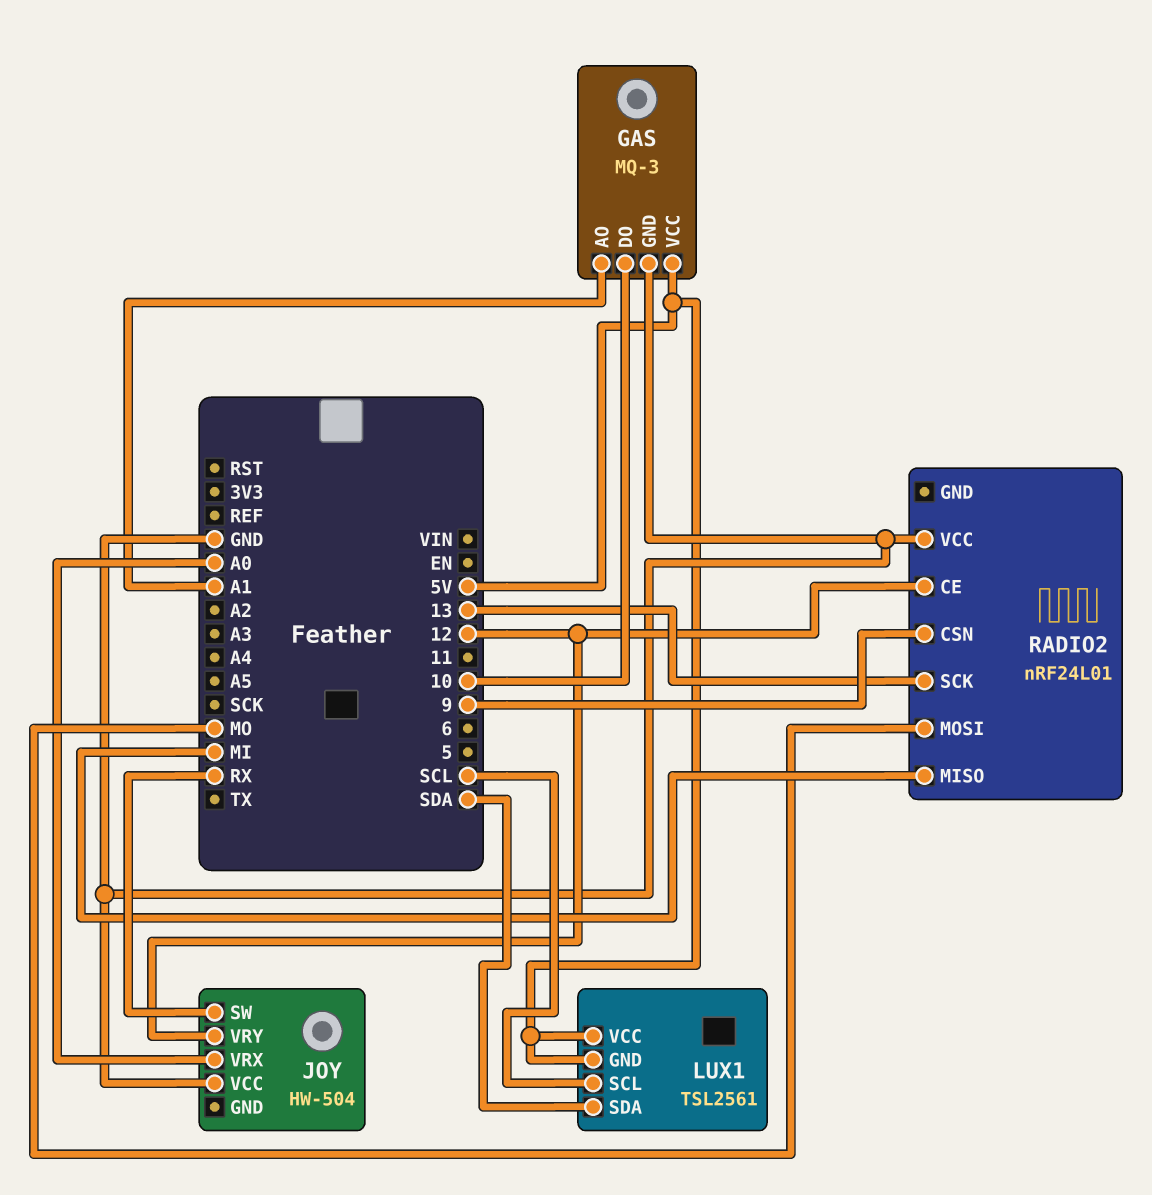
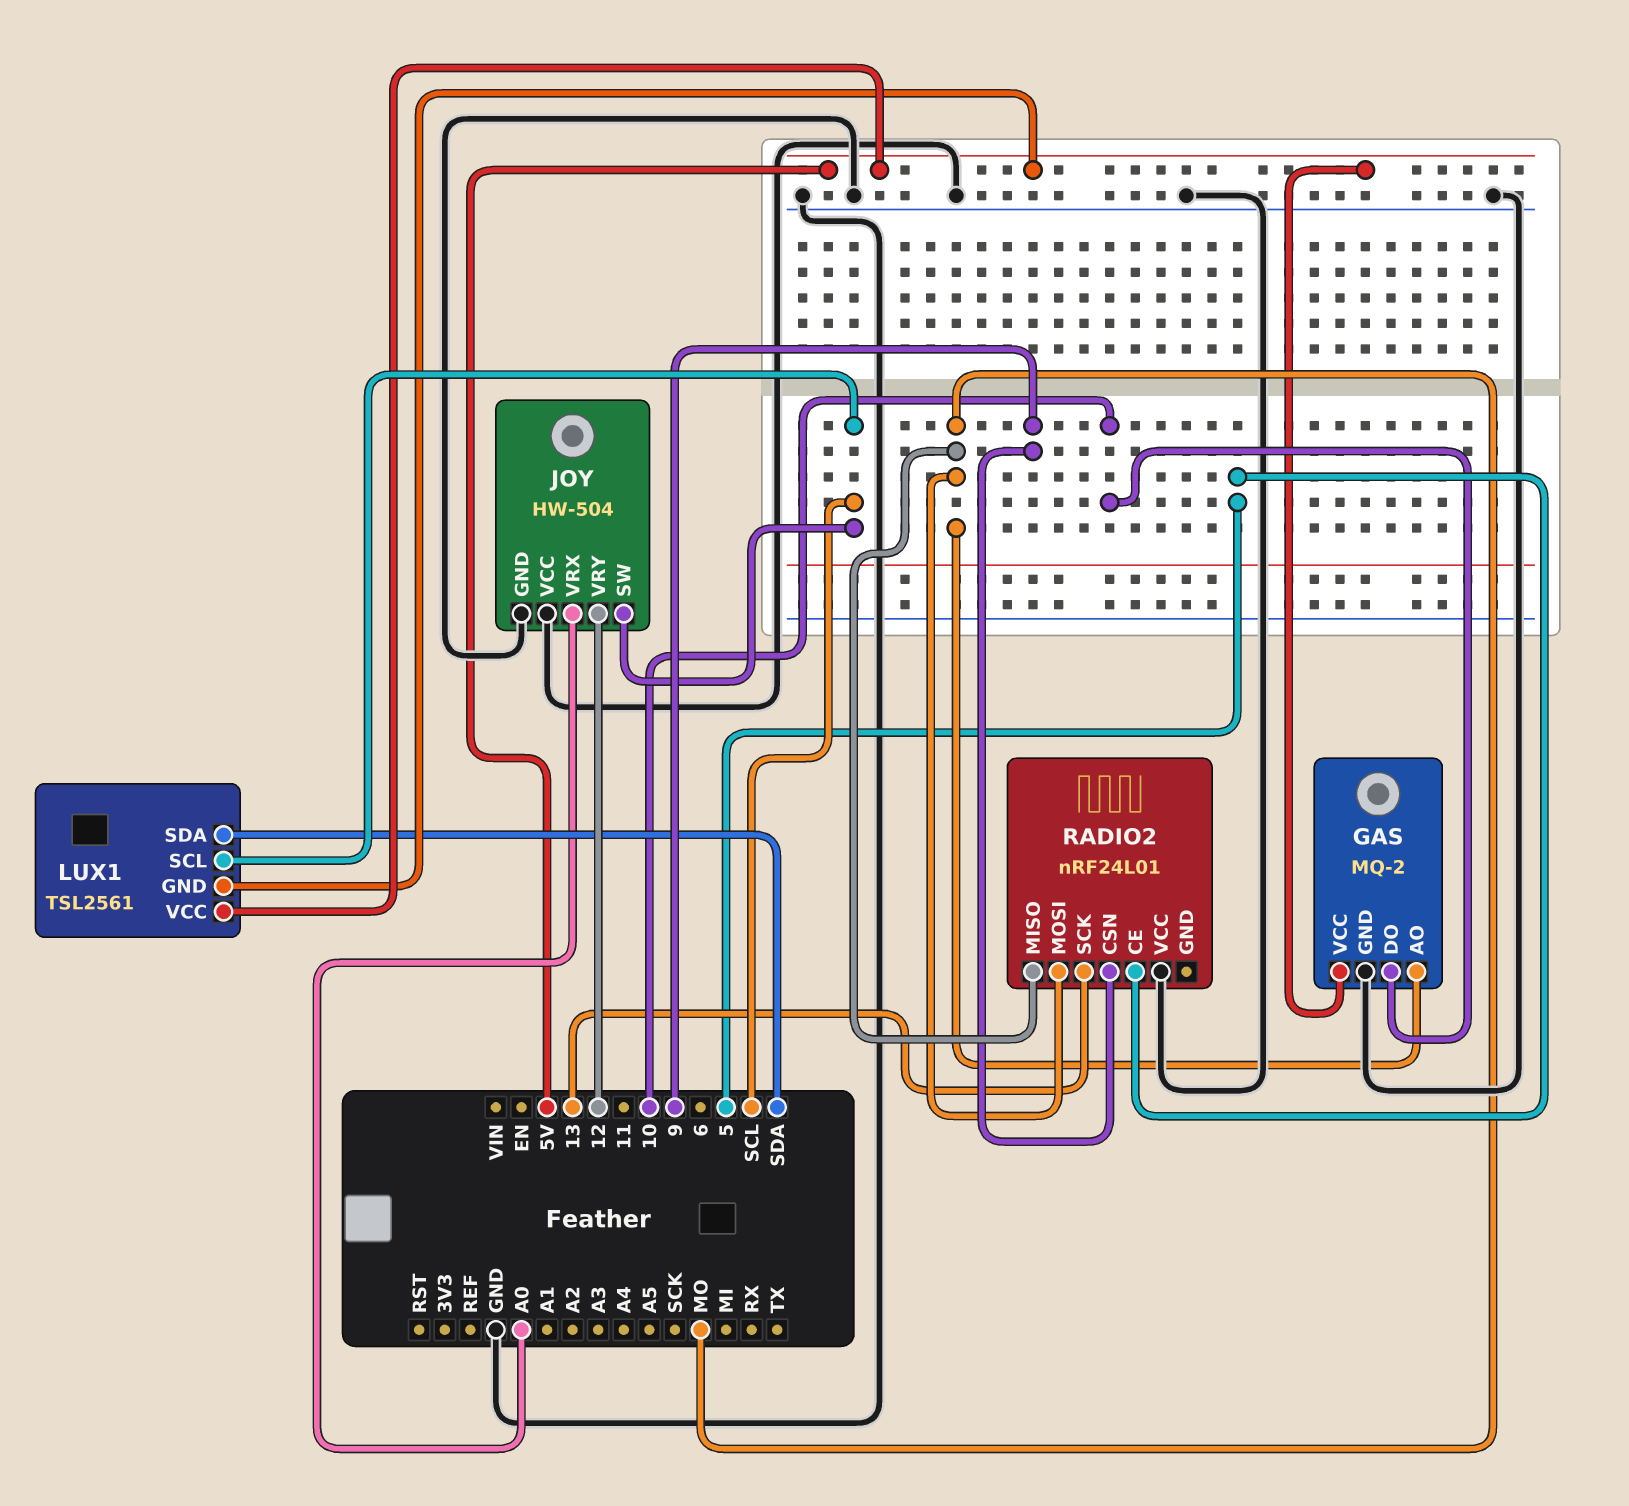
GAS: MQ-3 -> MQ-2
GAS pin AO: A1 -> MO
JOY pin GND: none -> GND
JOY pin SW: RX -> SCL
RADIO2 pin CE: 12 -> 5
RADIO2 pin MISO: MI -> MO

